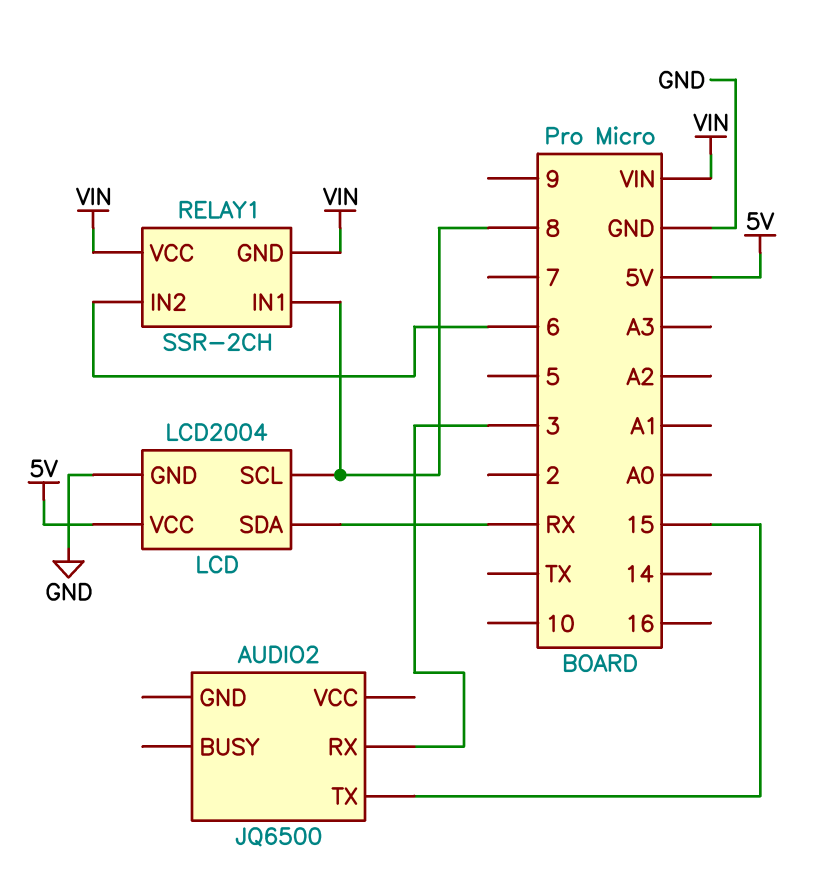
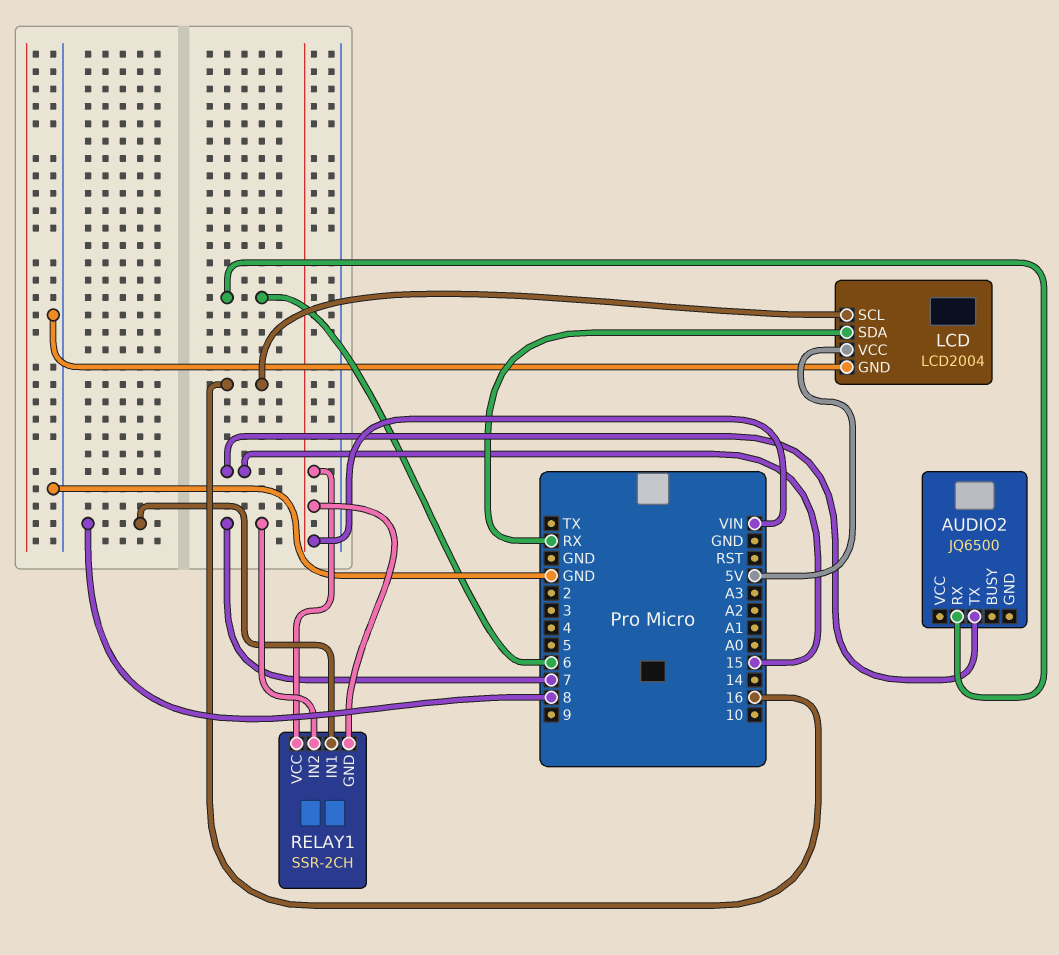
AUDIO2 pin RX: 3 -> 6
LCD pin SCL: 8 -> 16
RELAY1 pin IN2: 6 -> 7

